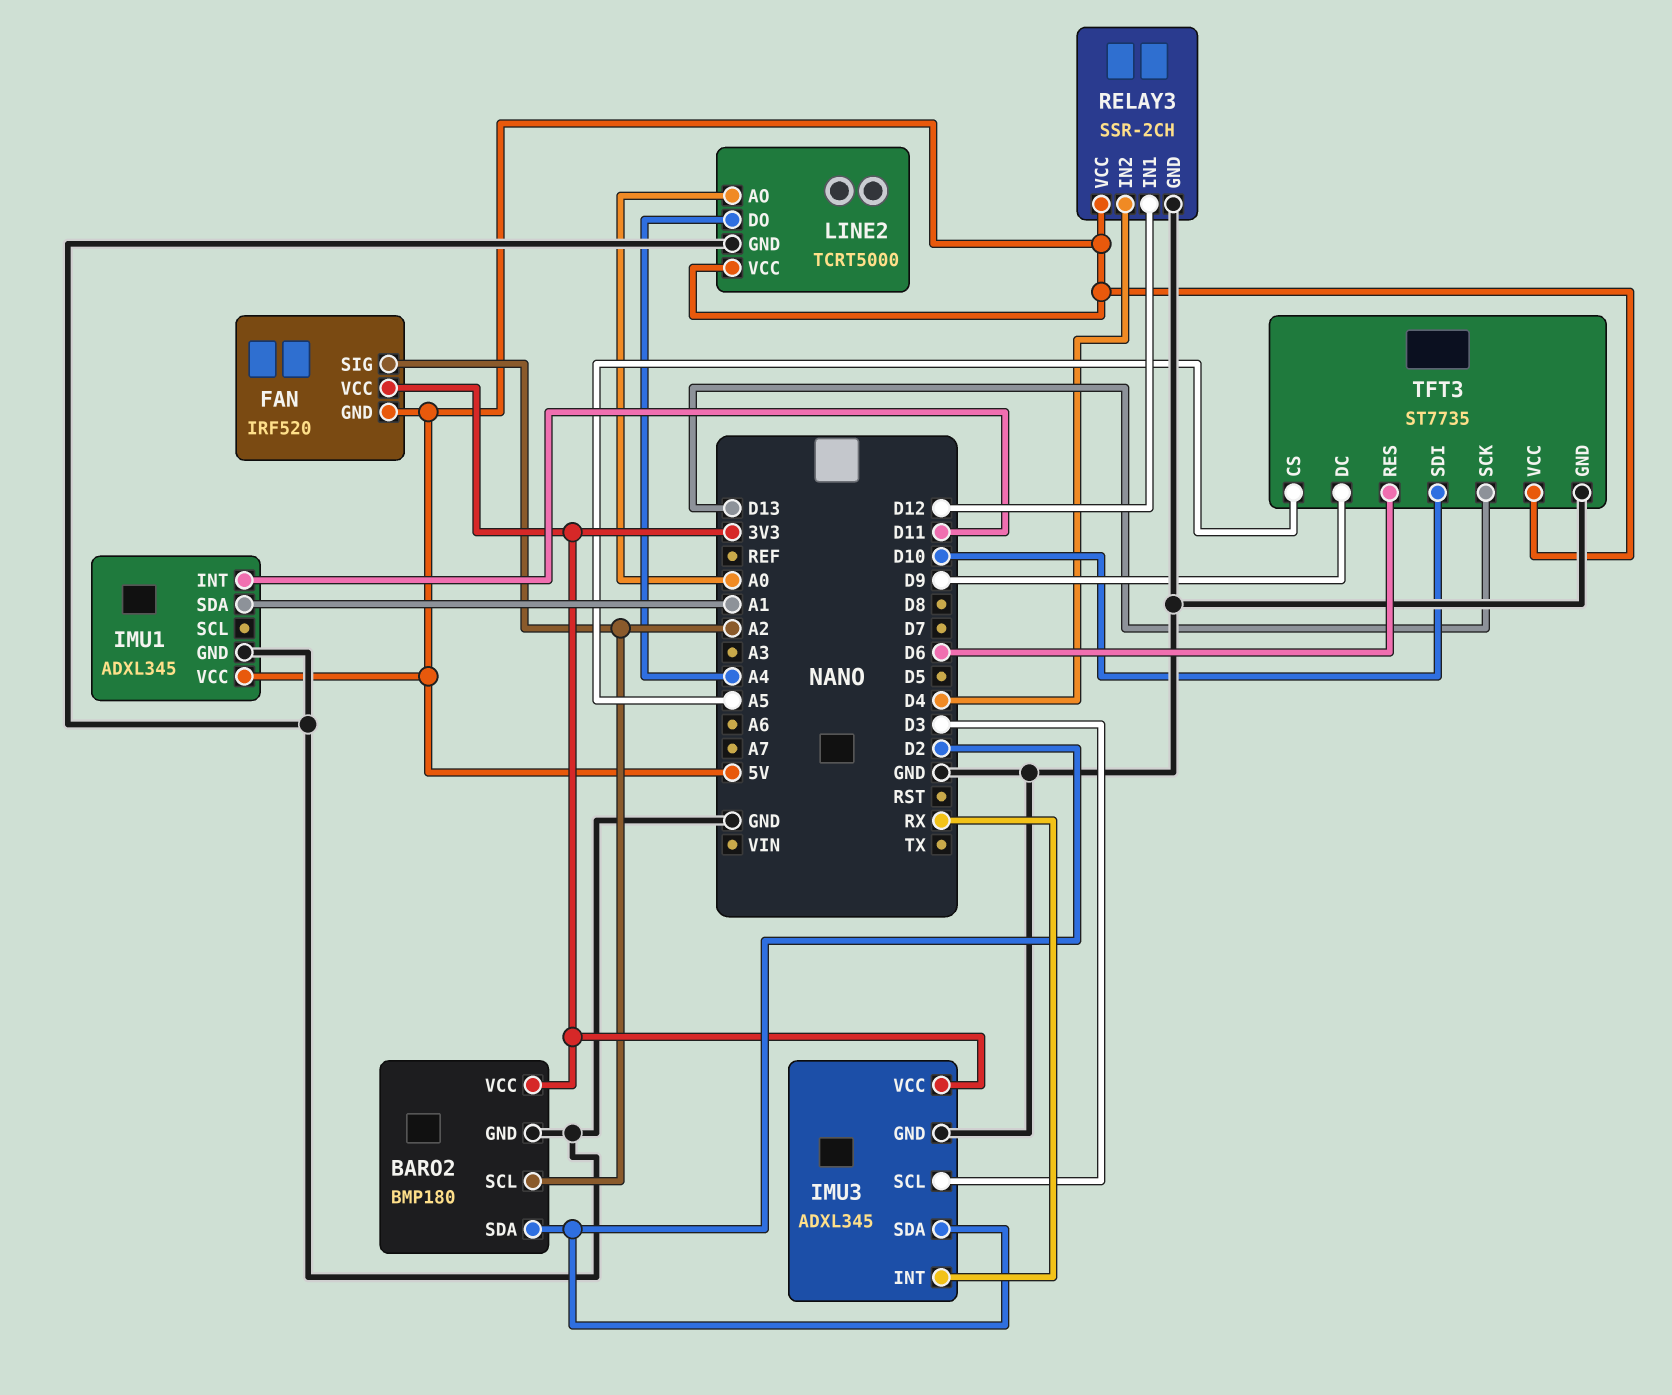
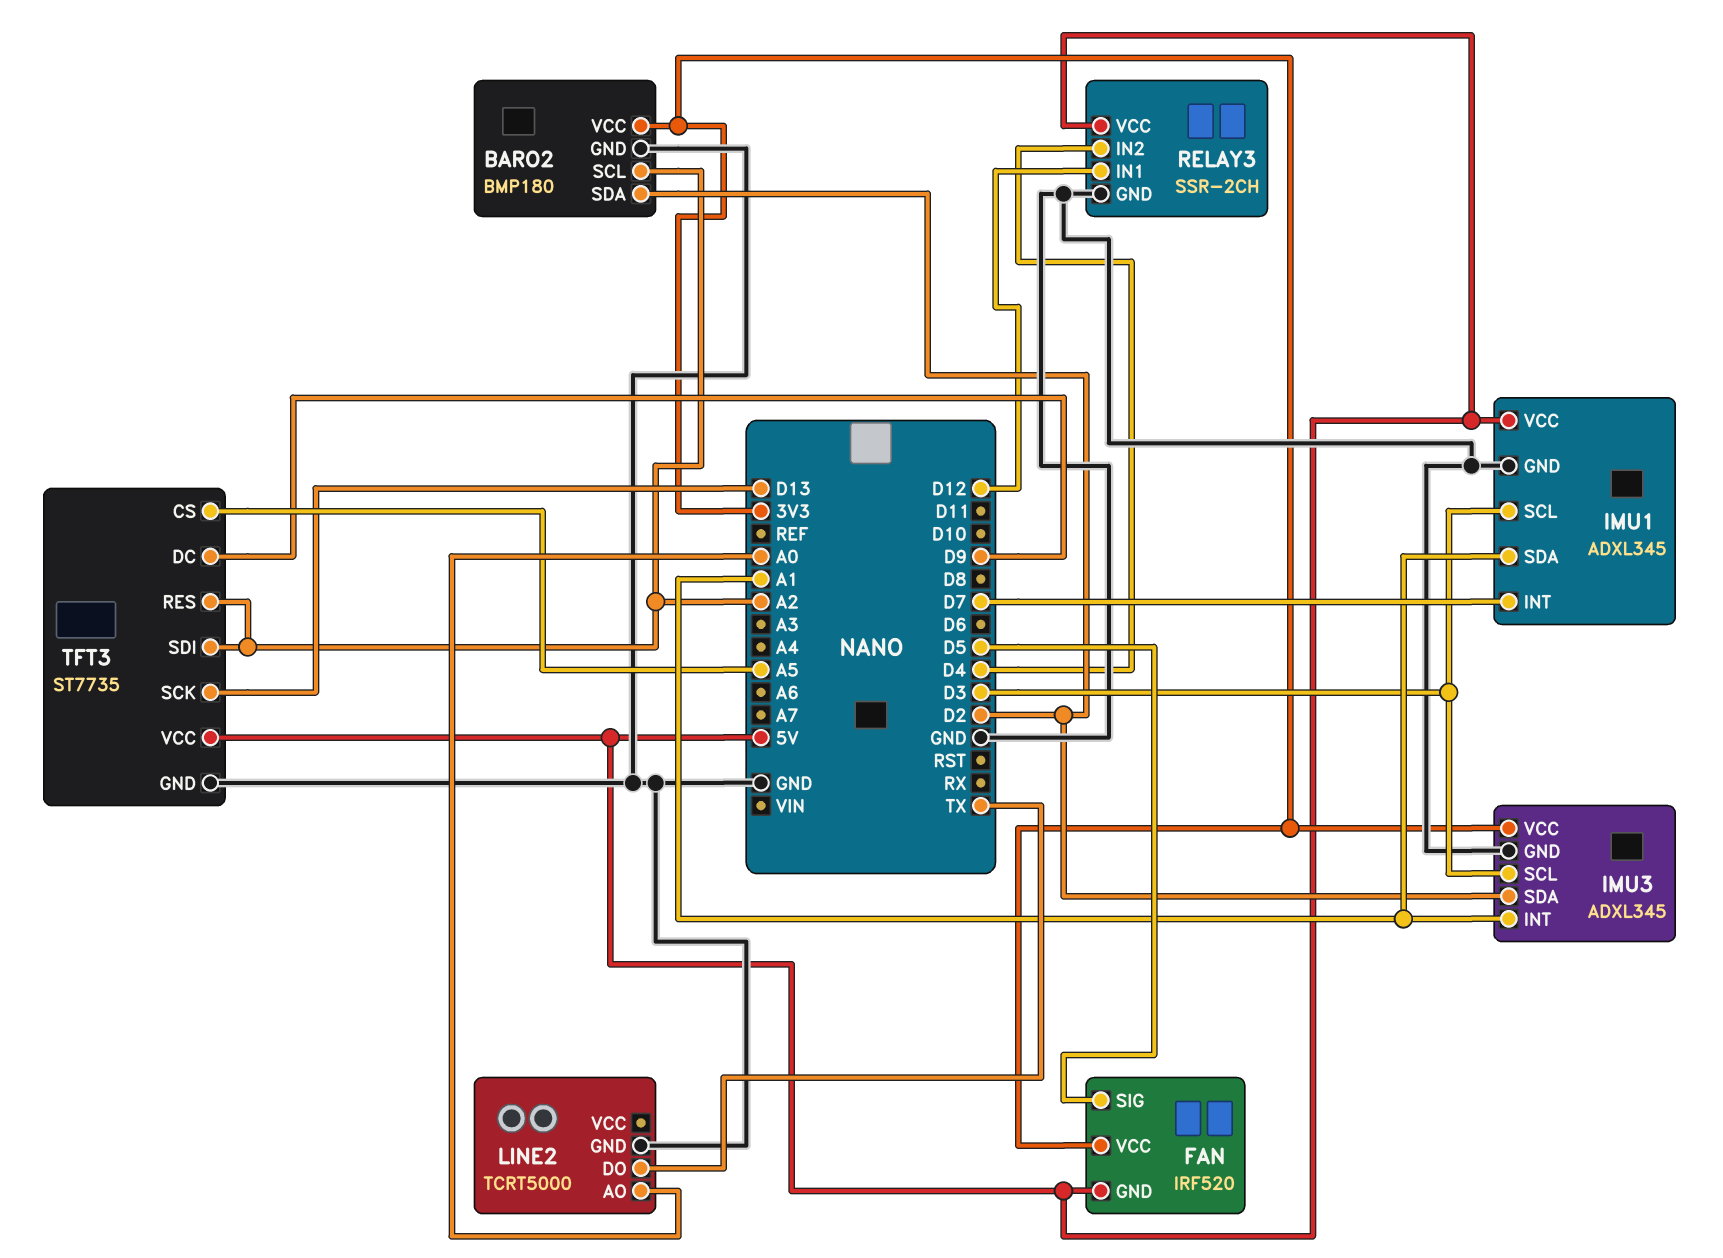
FAN pin SIG: A2 -> D5
IMU1 pin INT: D11 -> D7
IMU1 pin SCL: none -> D3
IMU3 pin INT: RX -> A1
LINE2 pin DO: A4 -> TX
LINE2 pin VCC: 5V -> none
TFT3 pin RES: D6 -> A2
TFT3 pin SDI: D10 -> A2

